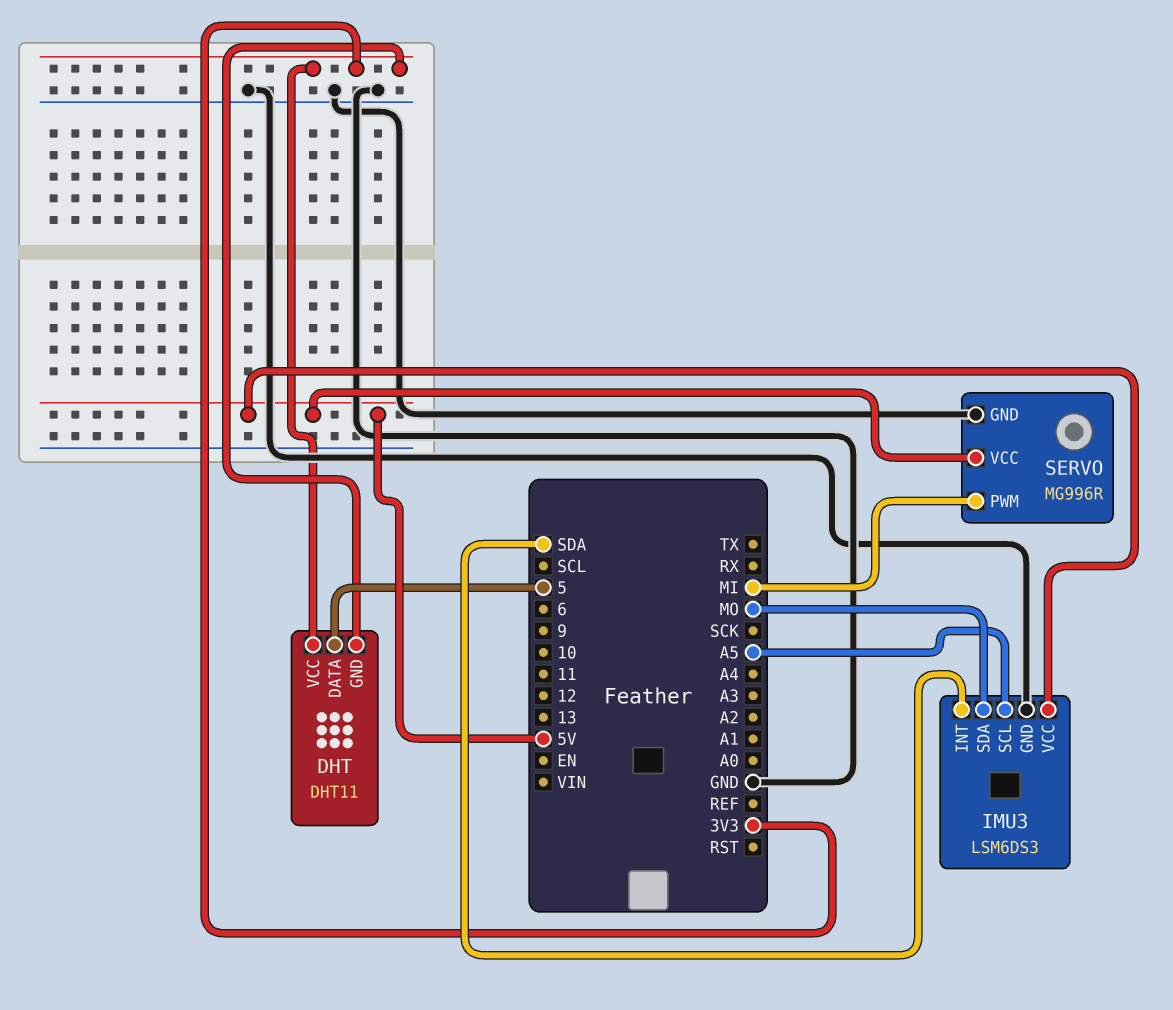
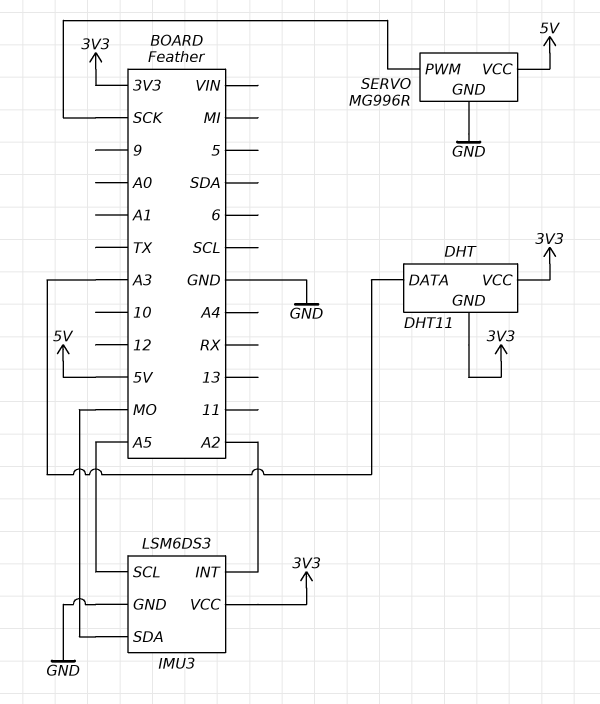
DHT pin DATA: 5 -> A3
IMU3 pin INT: SDA -> A2
IMU3 pin VCC: 5V -> 3V3
SERVO pin PWM: MI -> SCK

